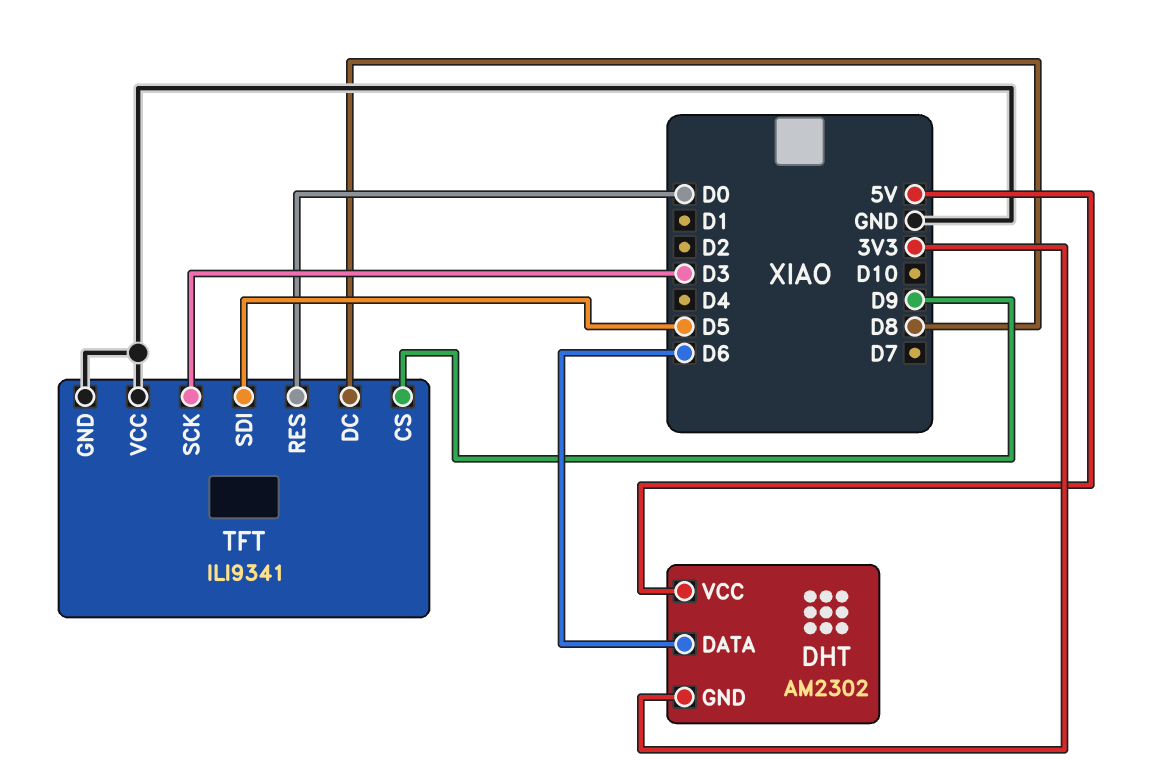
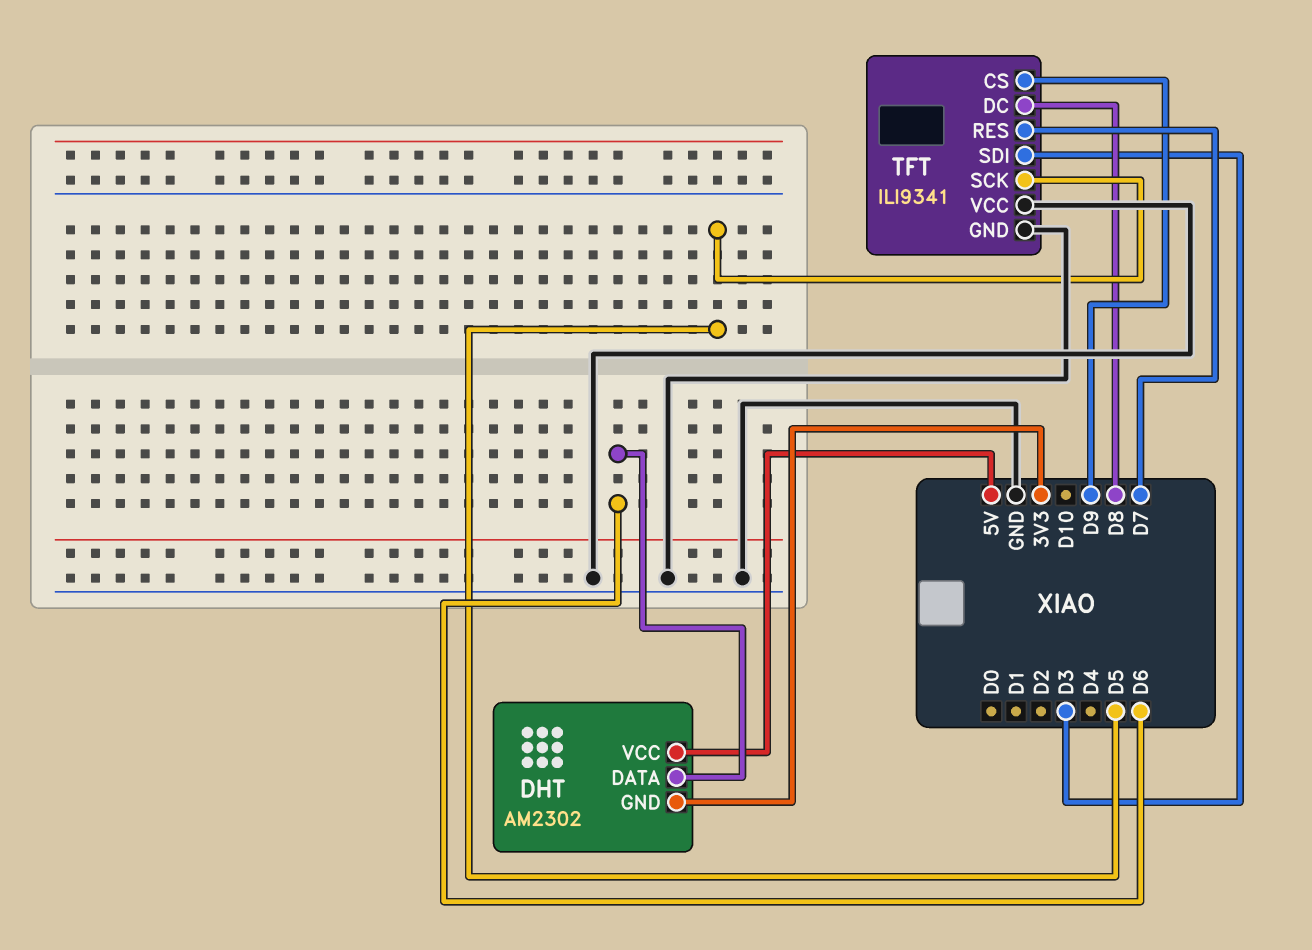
TFT pin RES: D0 -> D7
TFT pin SCK: D3 -> D5
TFT pin SDI: D5 -> D3

